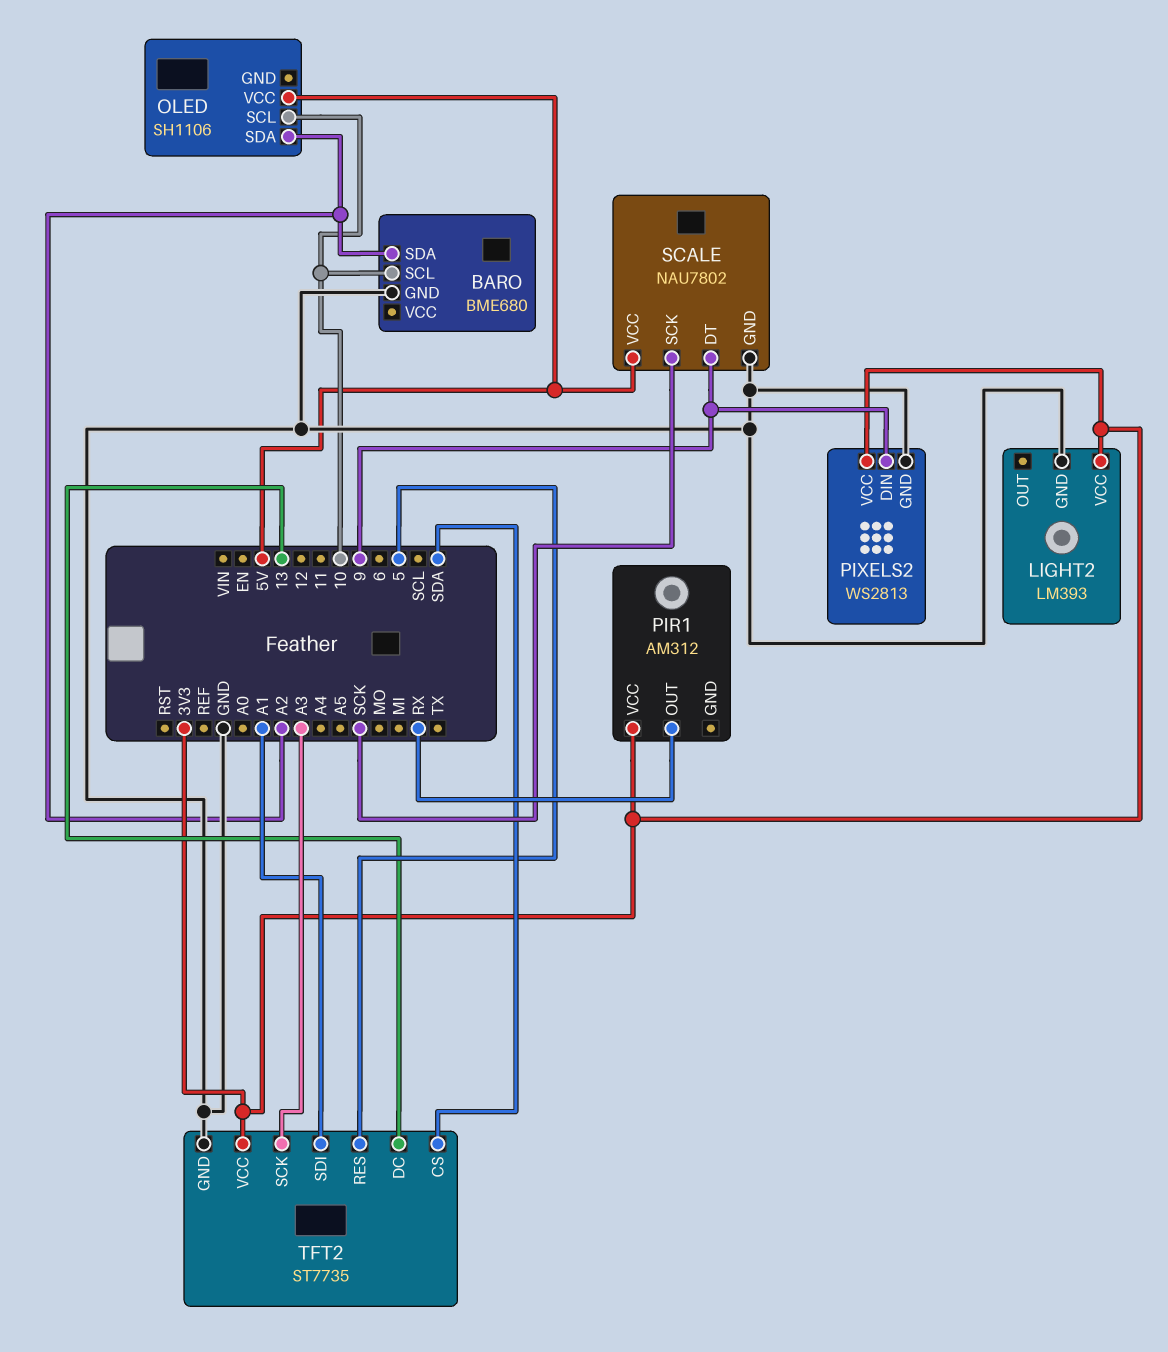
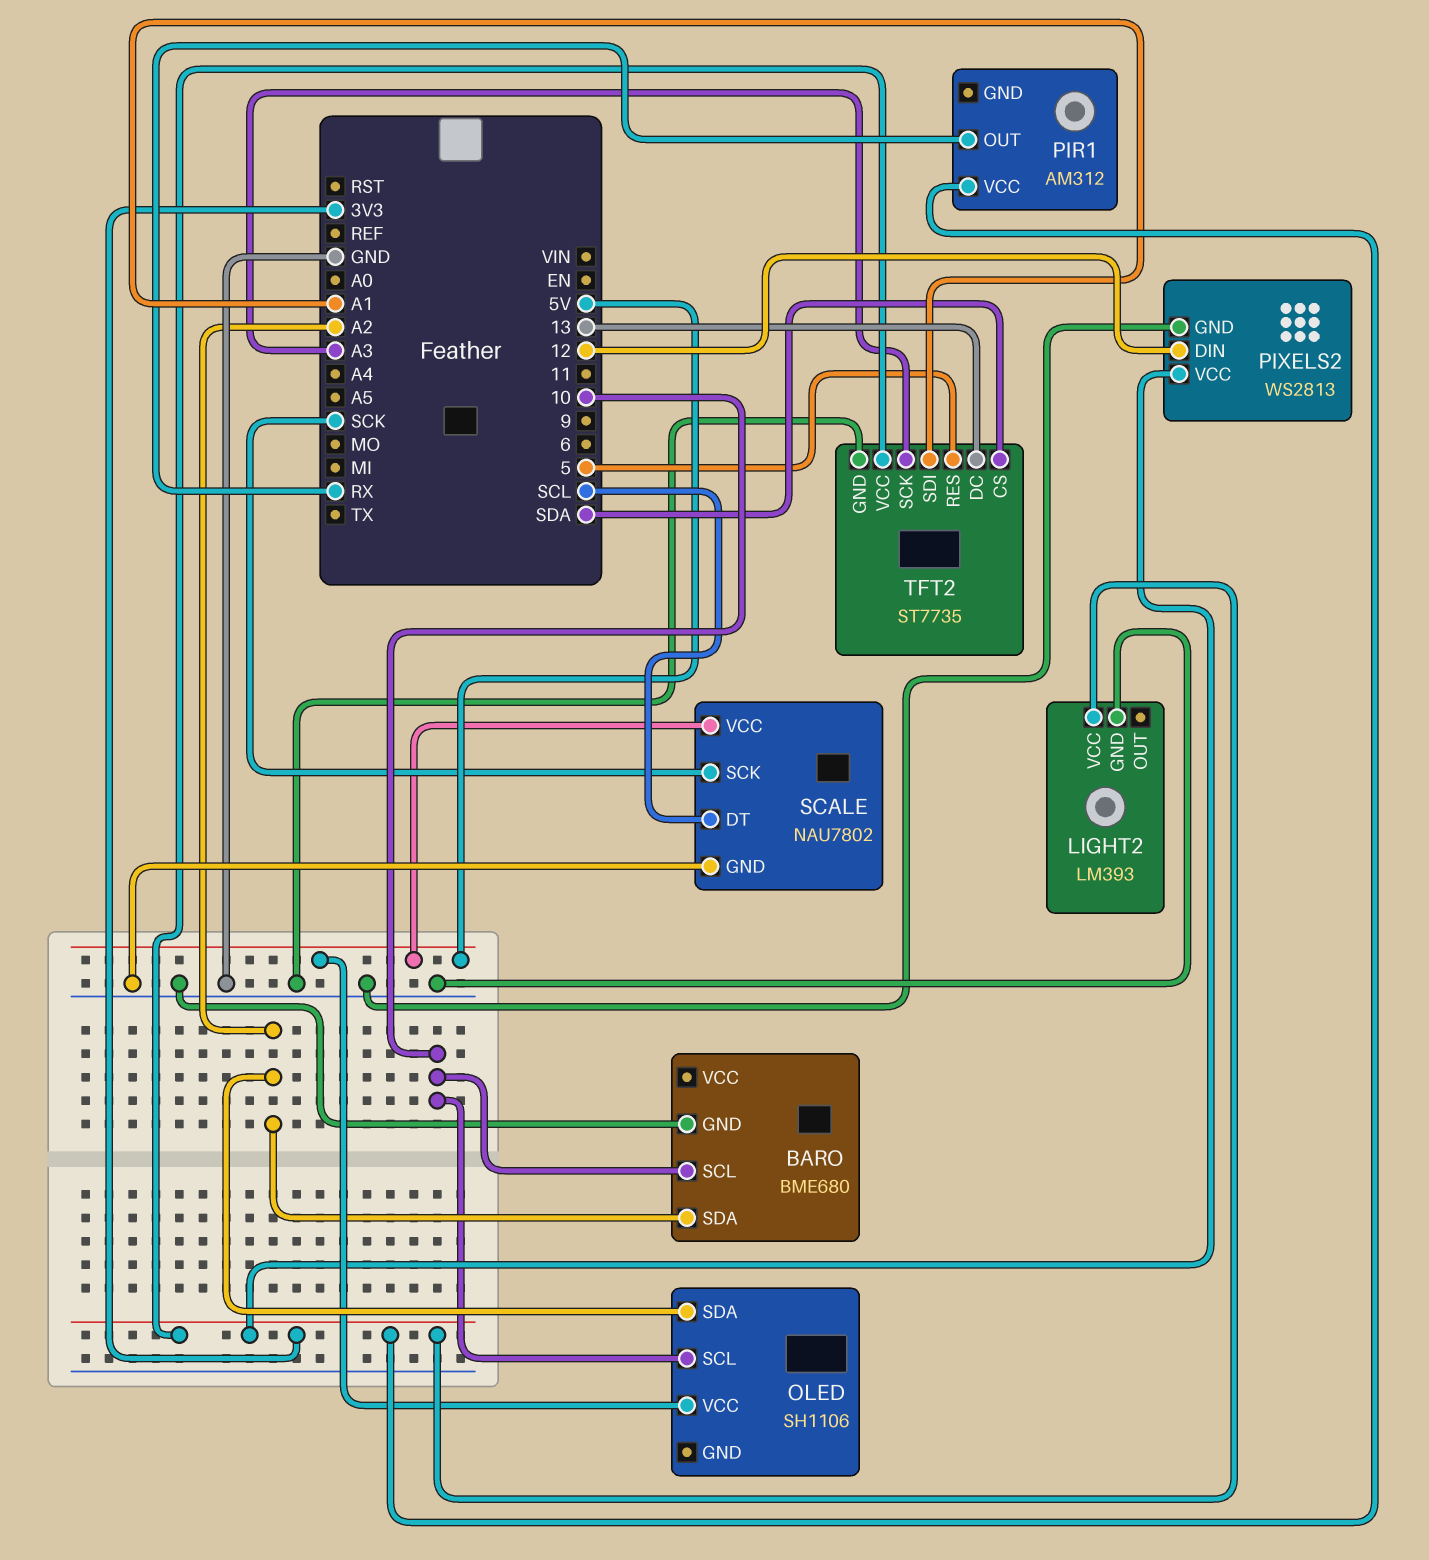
PIXELS2 pin DIN: 9 -> 12
SCALE pin DT: 9 -> SCL

